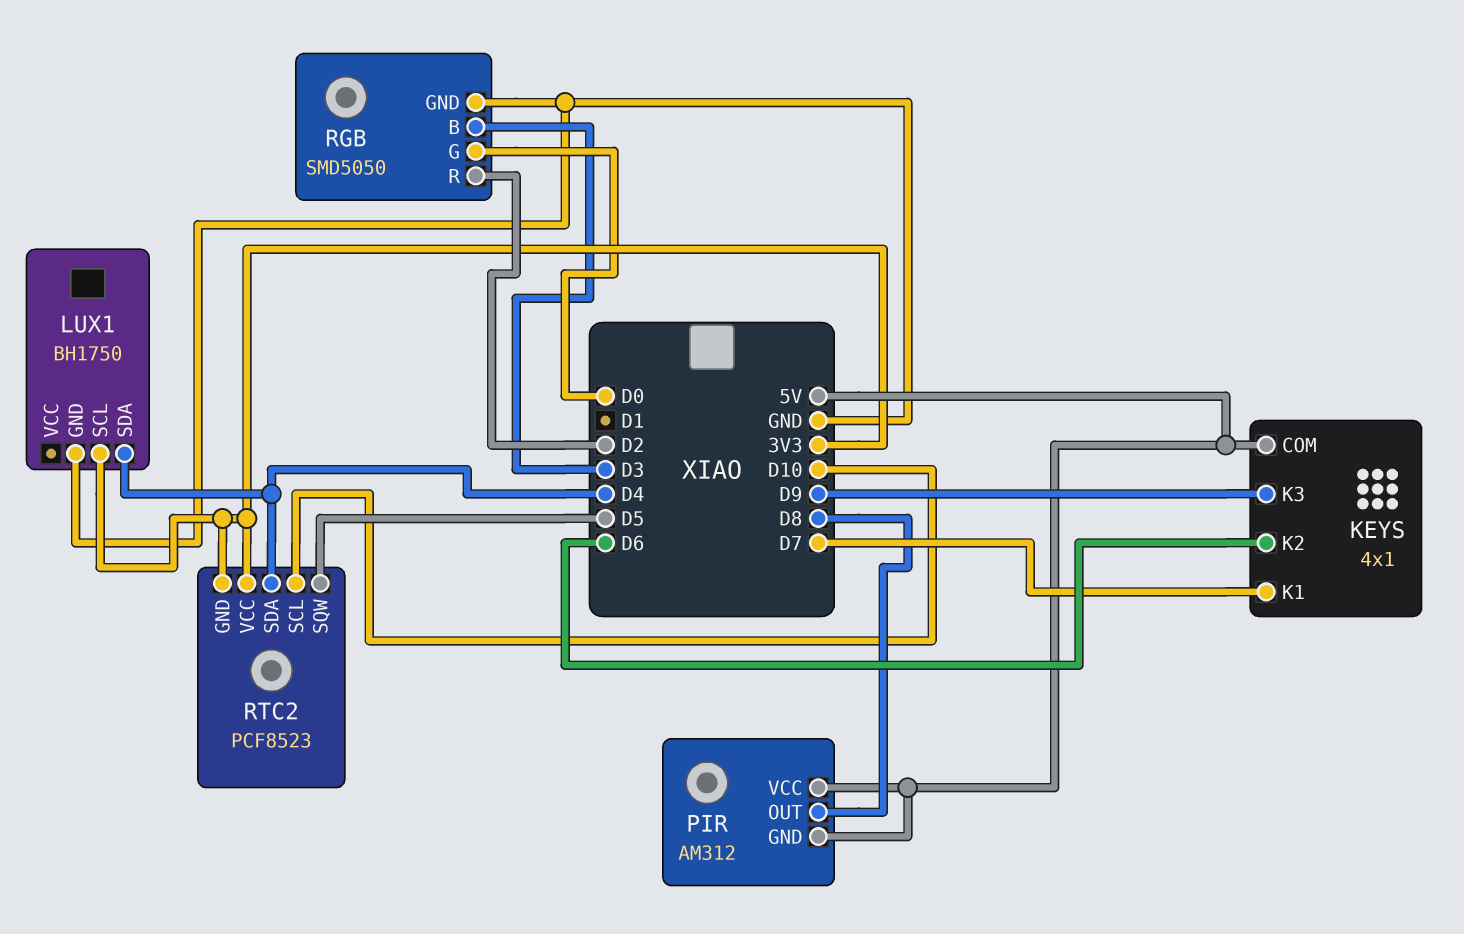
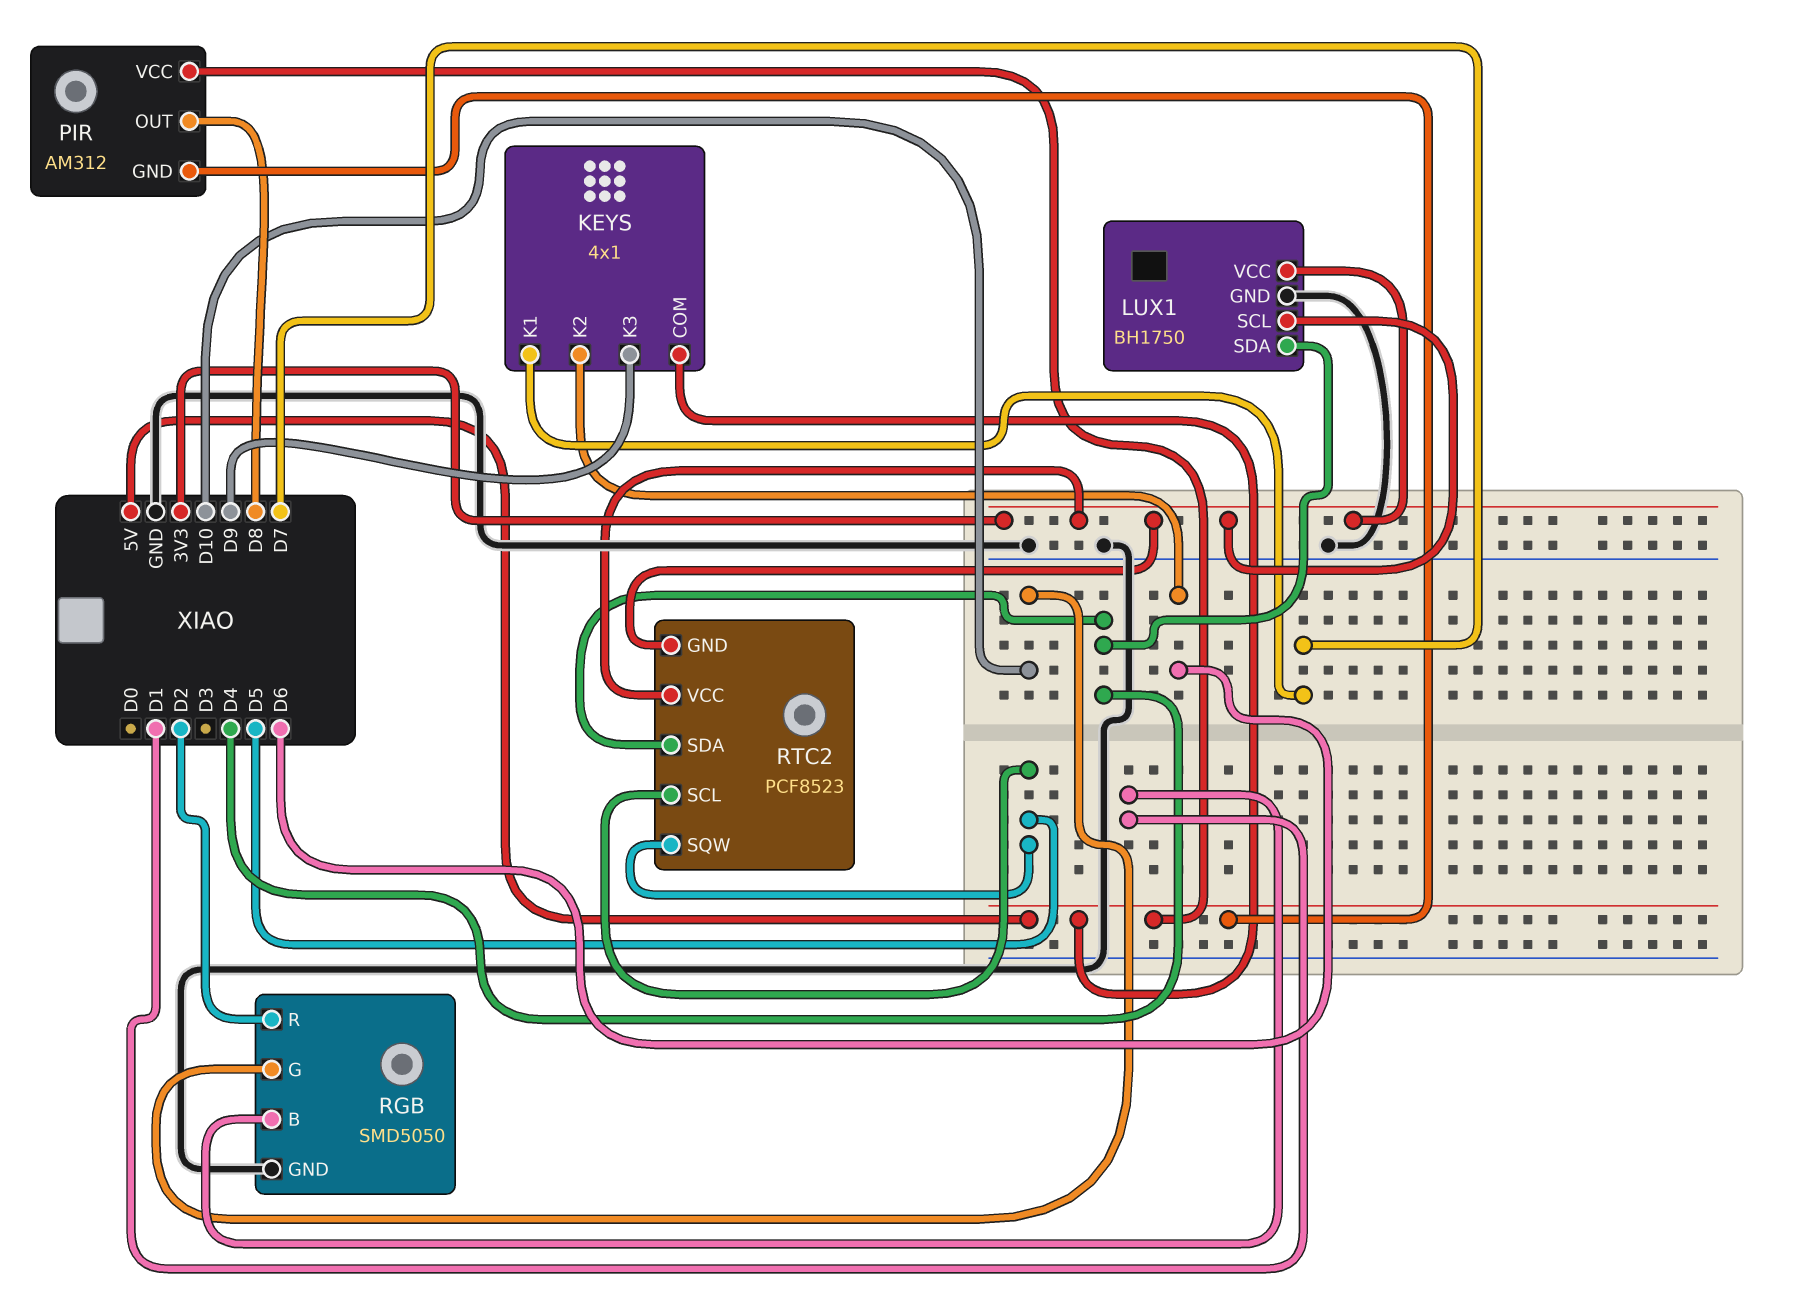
LUX1 pin VCC: none -> 3V3
RGB pin B: D3 -> D1
RGB pin G: D0 -> D10
RTC2 pin SCL: D10 -> D5

